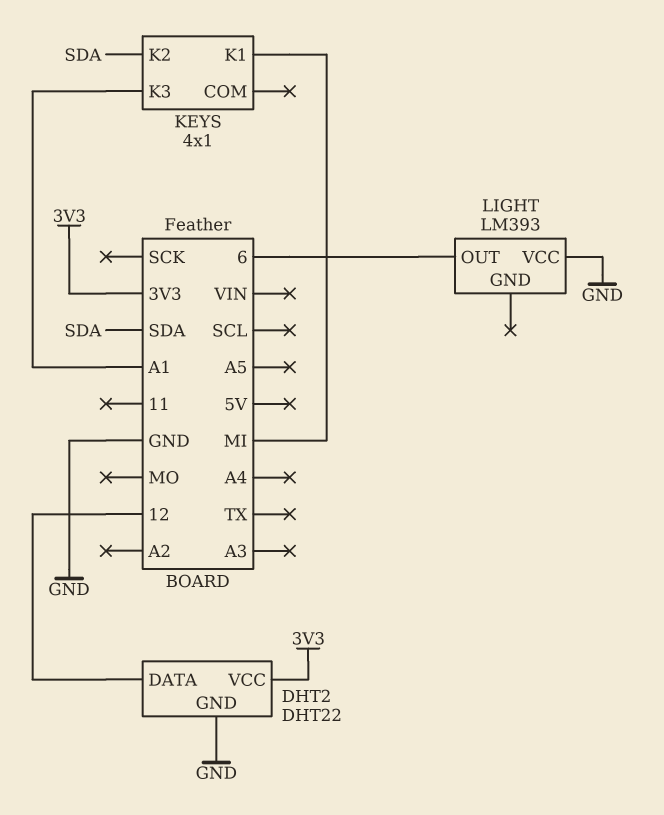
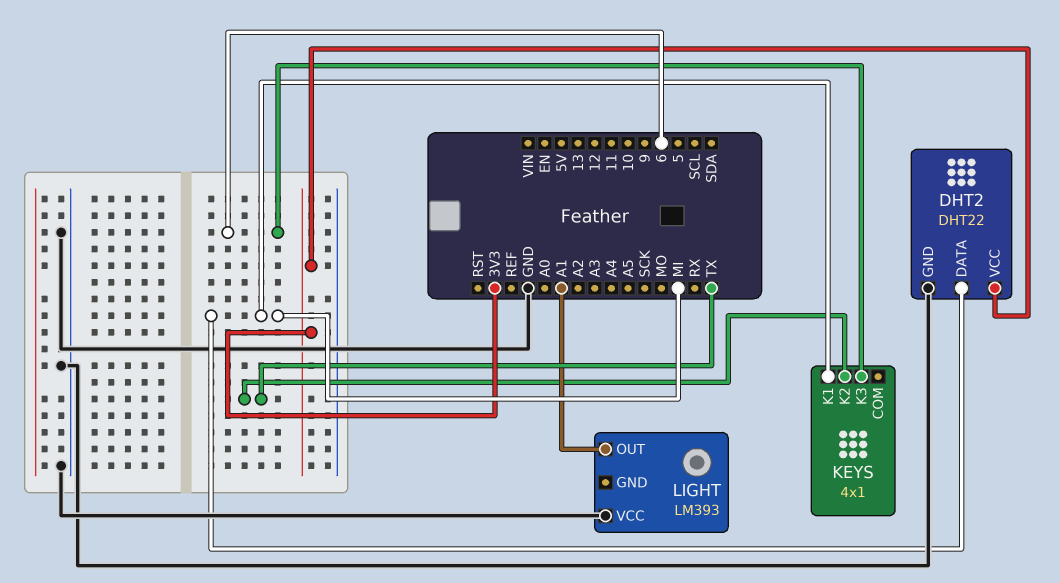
DHT2 pin DATA: 12 -> MI
KEYS pin K2: SDA -> TX
KEYS pin K3: A1 -> 6
LIGHT pin OUT: 6 -> A1

